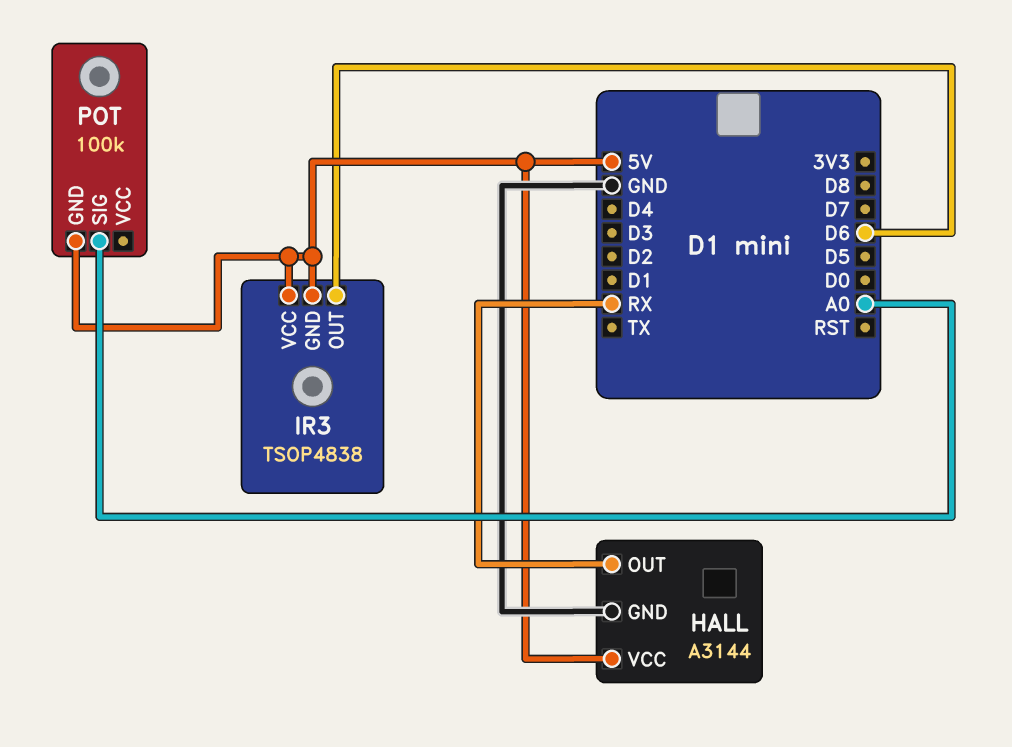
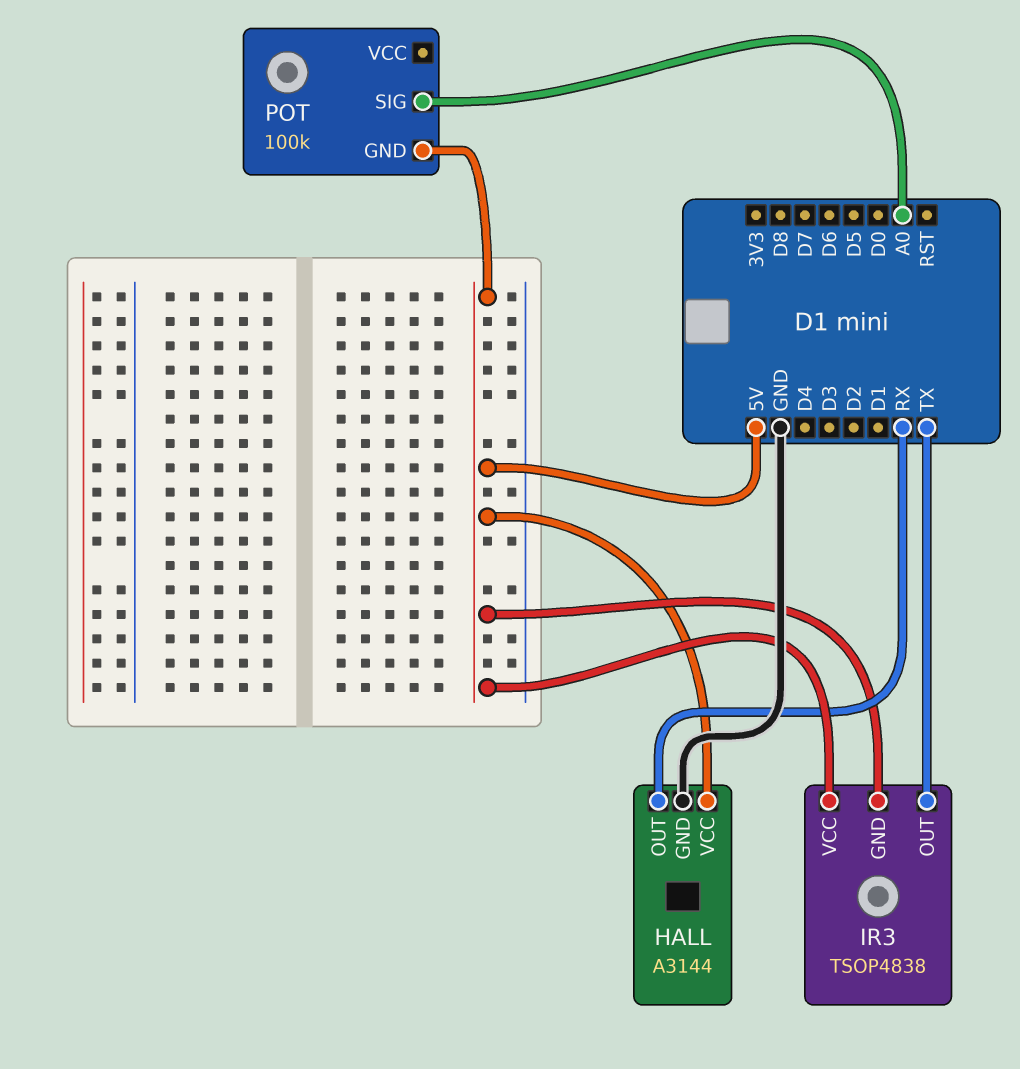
IR3 pin OUT: D6 -> TX

